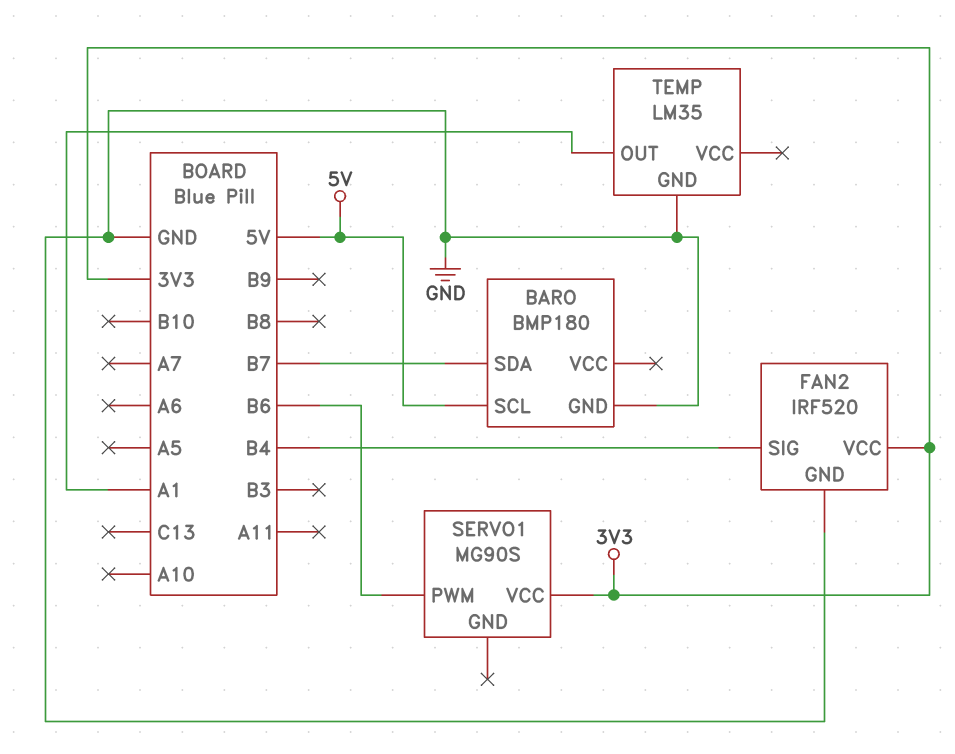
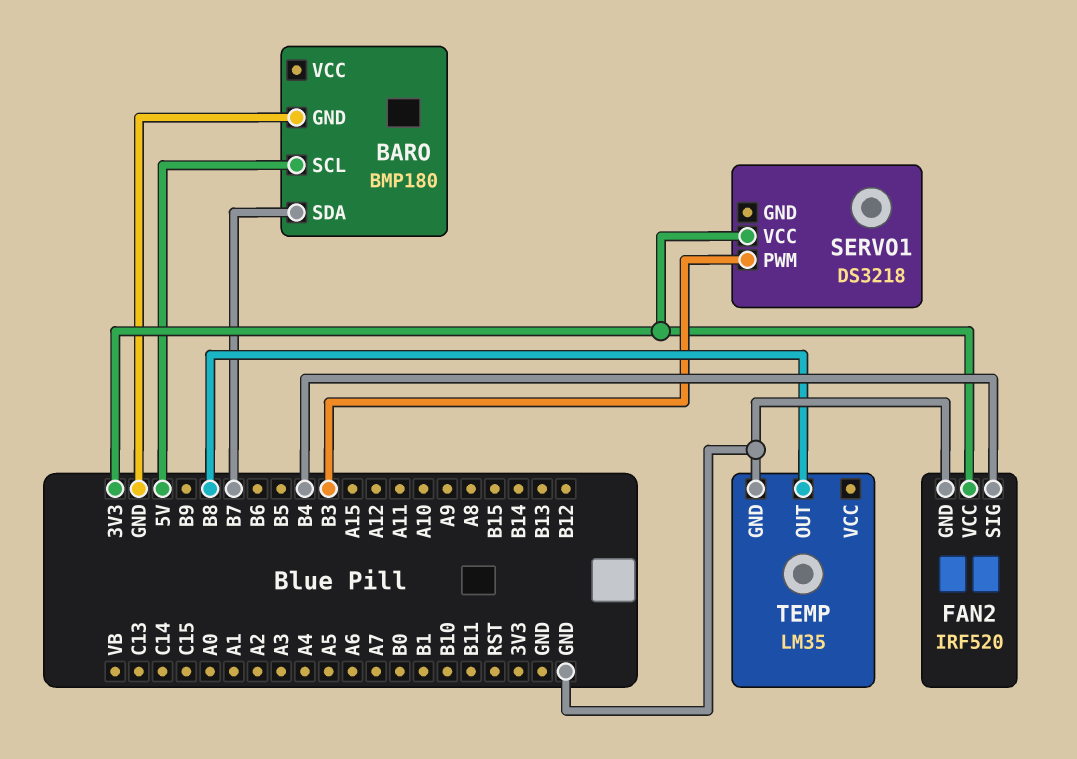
SERVO1: MG90S -> DS3218
SERVO1 pin PWM: B6 -> B3
TEMP pin OUT: A1 -> B8

